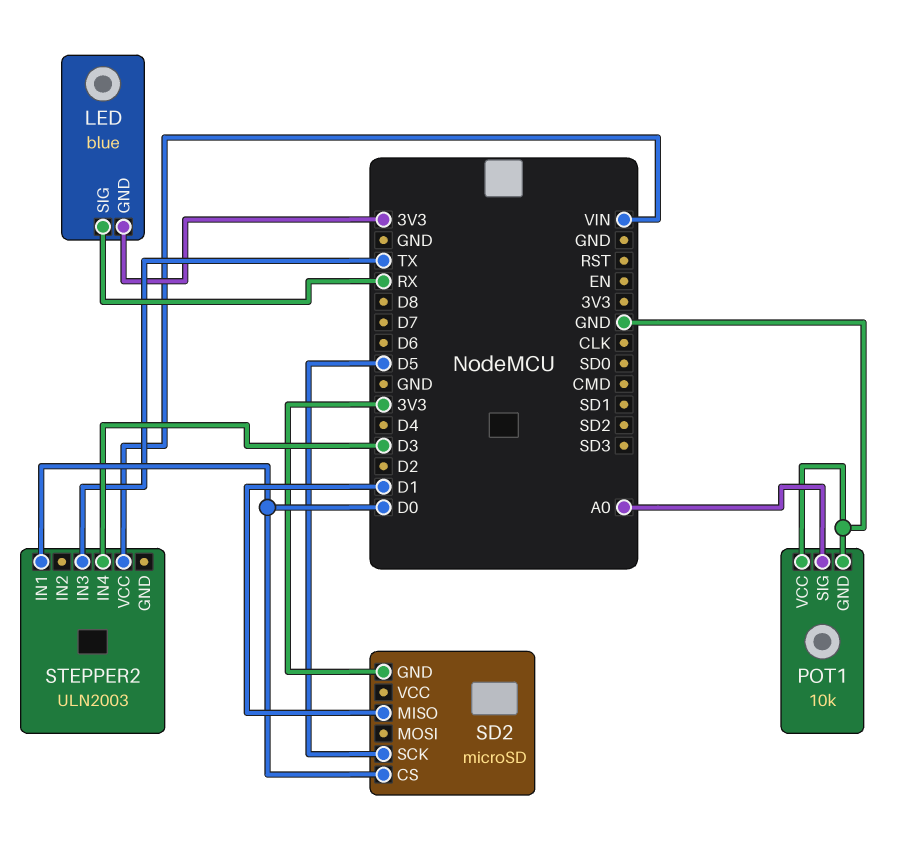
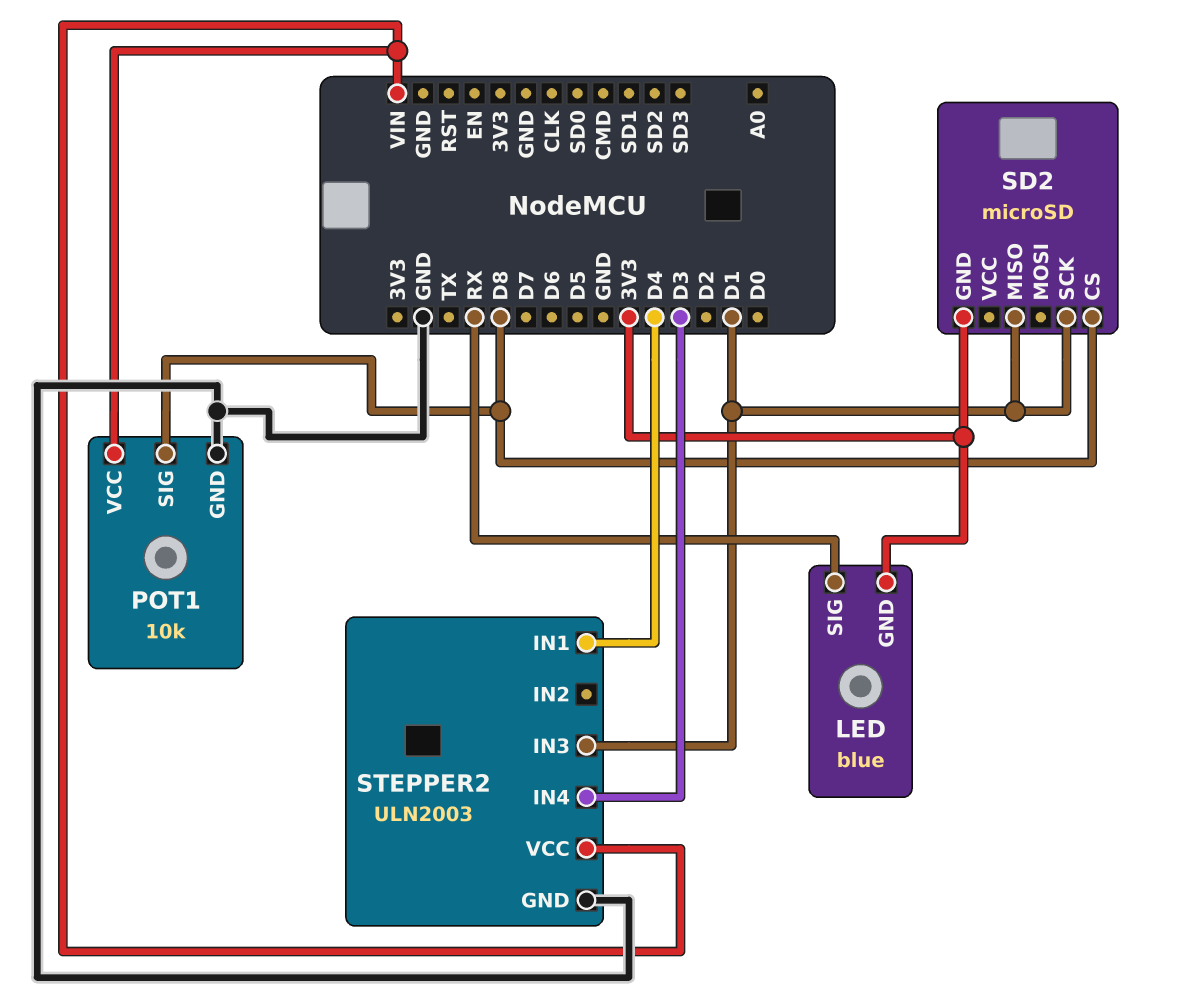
POT1 pin SIG: A0 -> D8
POT1 pin VCC: GND -> VIN
SD2 pin CS: D0 -> D8
SD2 pin SCK: D5 -> D1
STEPPER2 pin GND: none -> GND
STEPPER2 pin IN1: D0 -> D4
STEPPER2 pin IN3: TX -> D1

